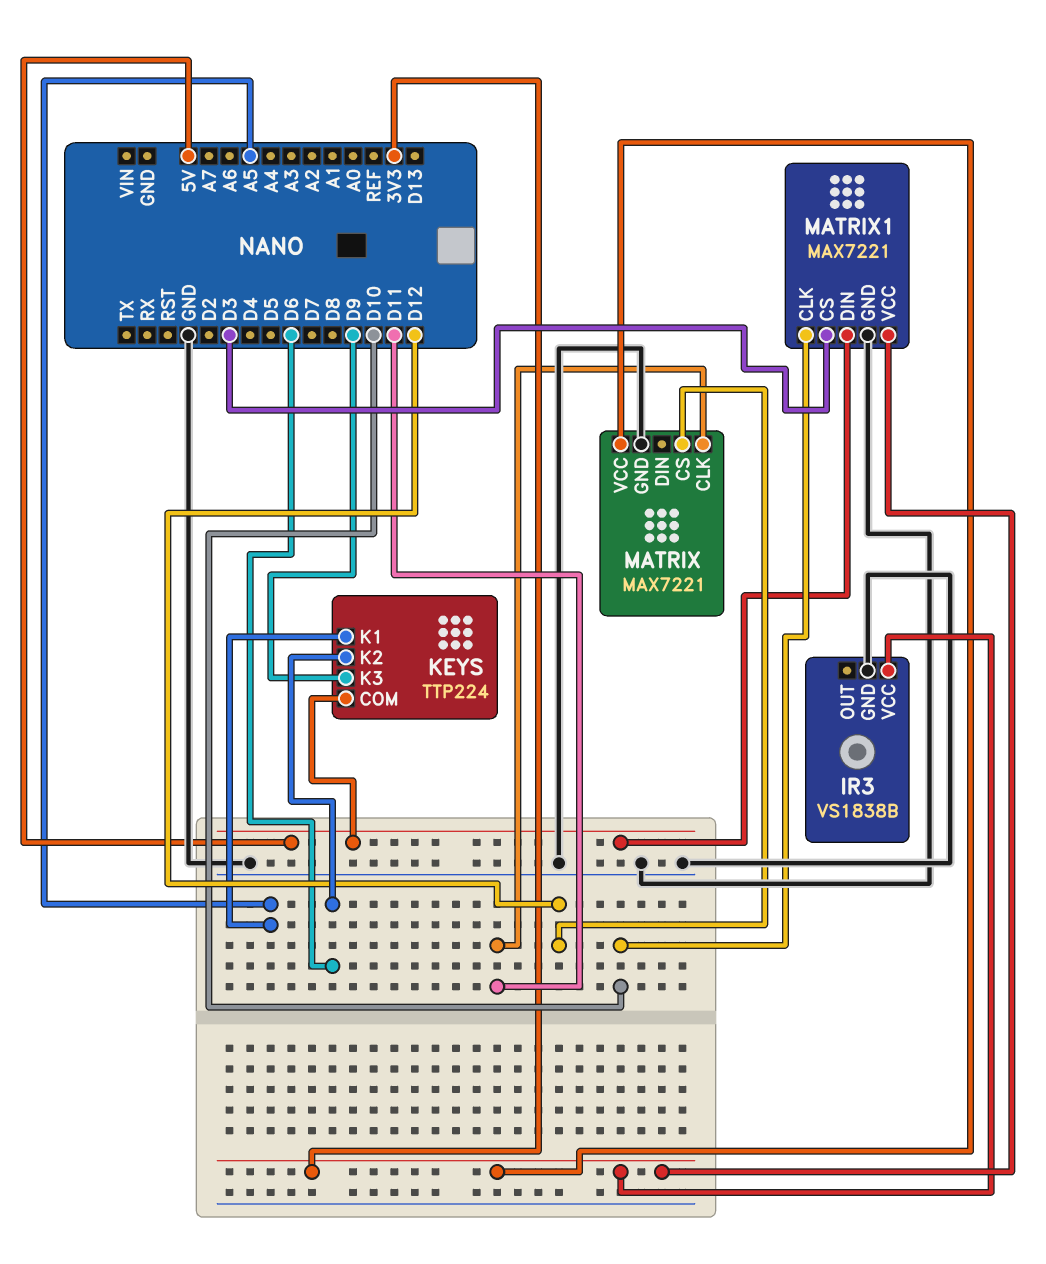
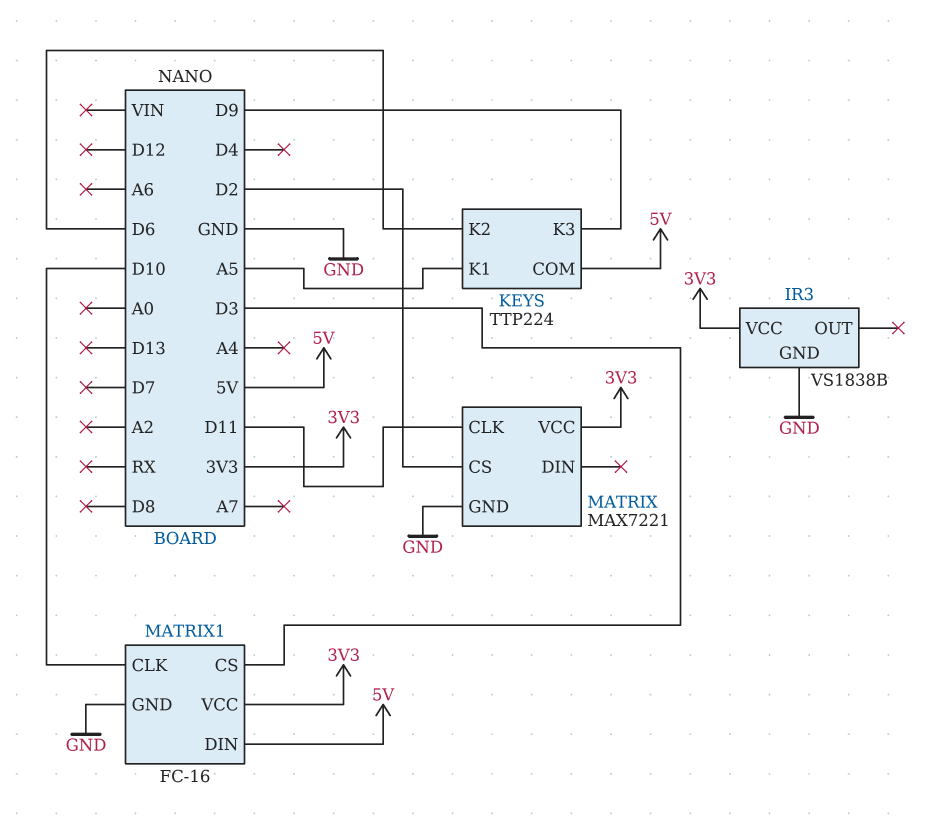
MATRIX pin CS: D12 -> D2
MATRIX1: MAX7221 -> FC-16

